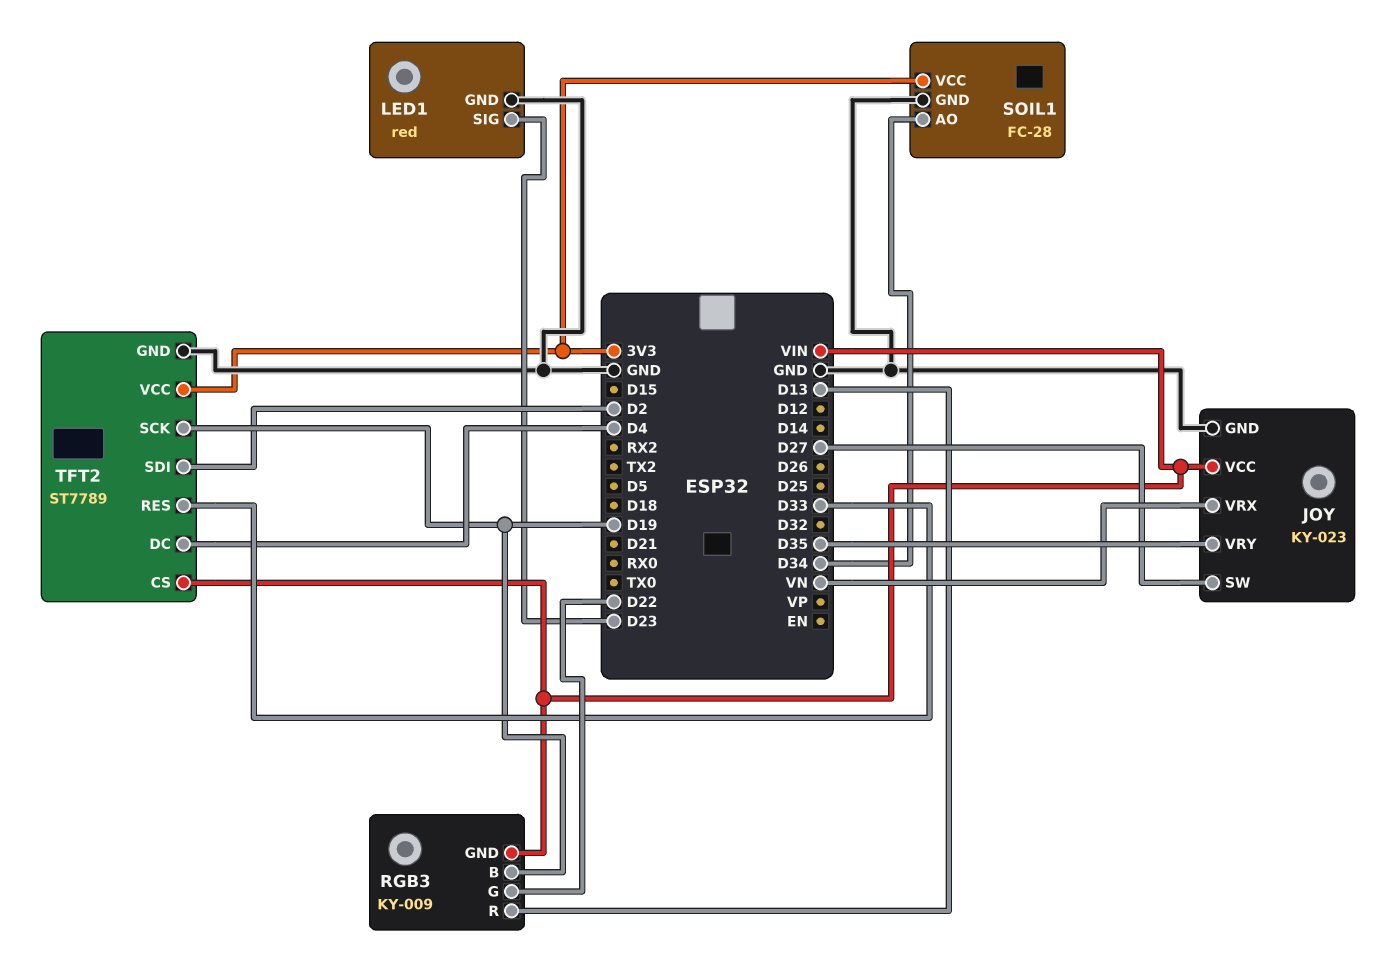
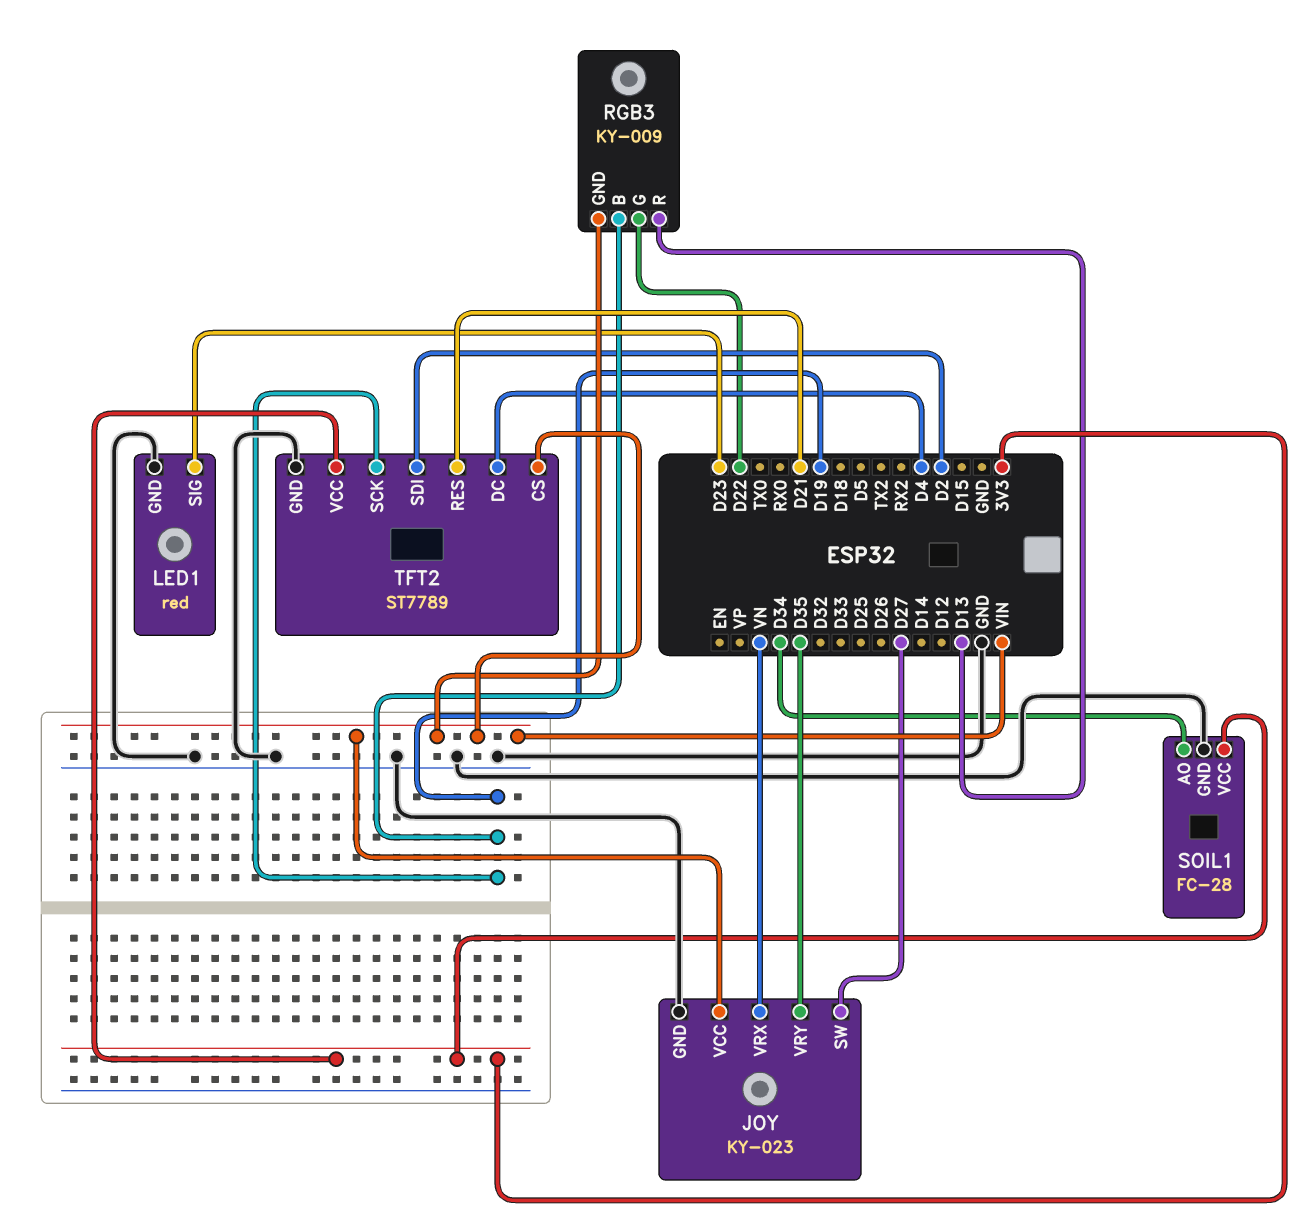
TFT2 pin RES: D33 -> D21

